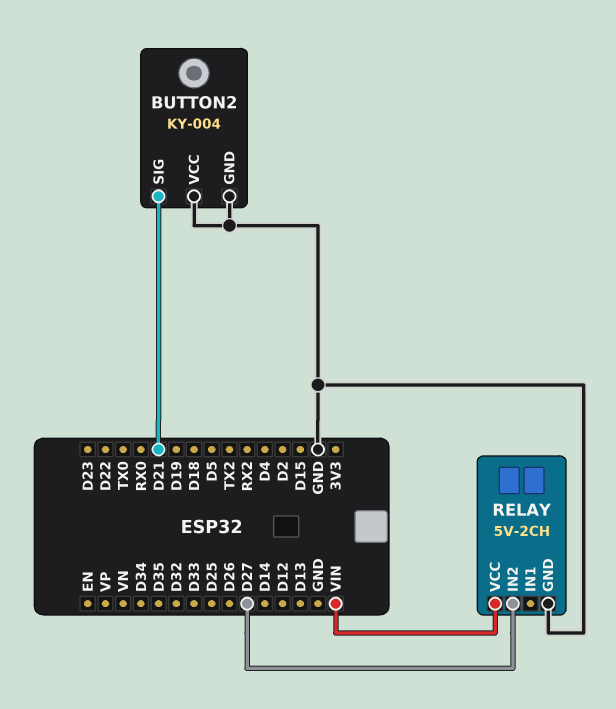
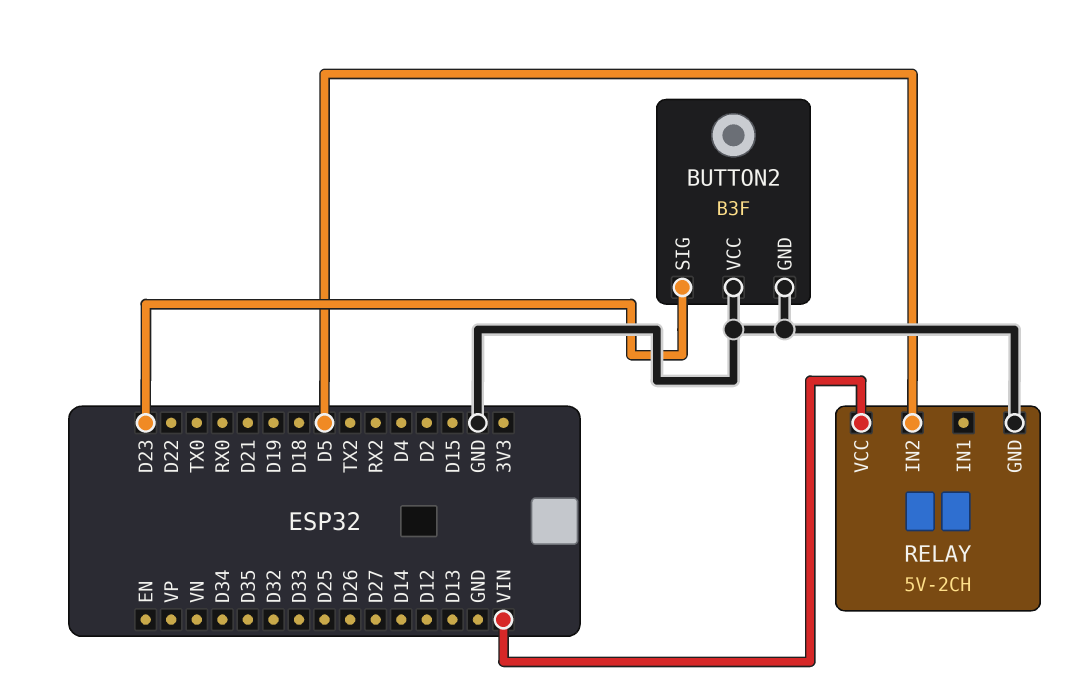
BUTTON2: KY-004 -> B3F
BUTTON2 pin SIG: D21 -> D23
RELAY pin IN2: D27 -> D5

